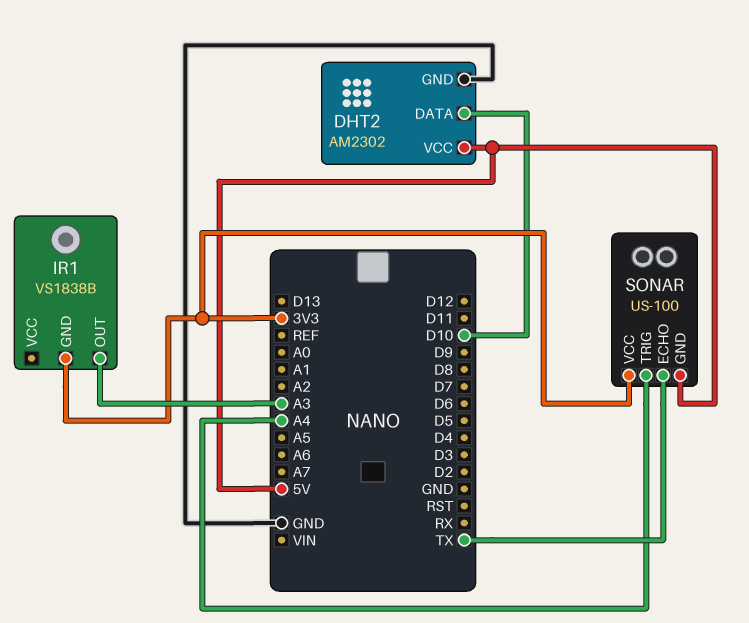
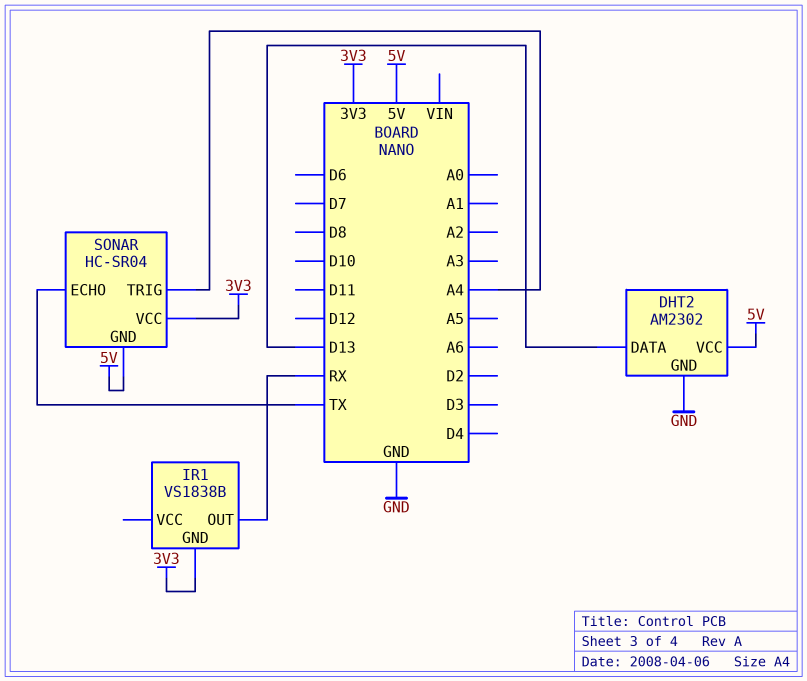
DHT2 pin DATA: D10 -> D13
IR1 pin OUT: A3 -> RX
SONAR: US-100 -> HC-SR04

